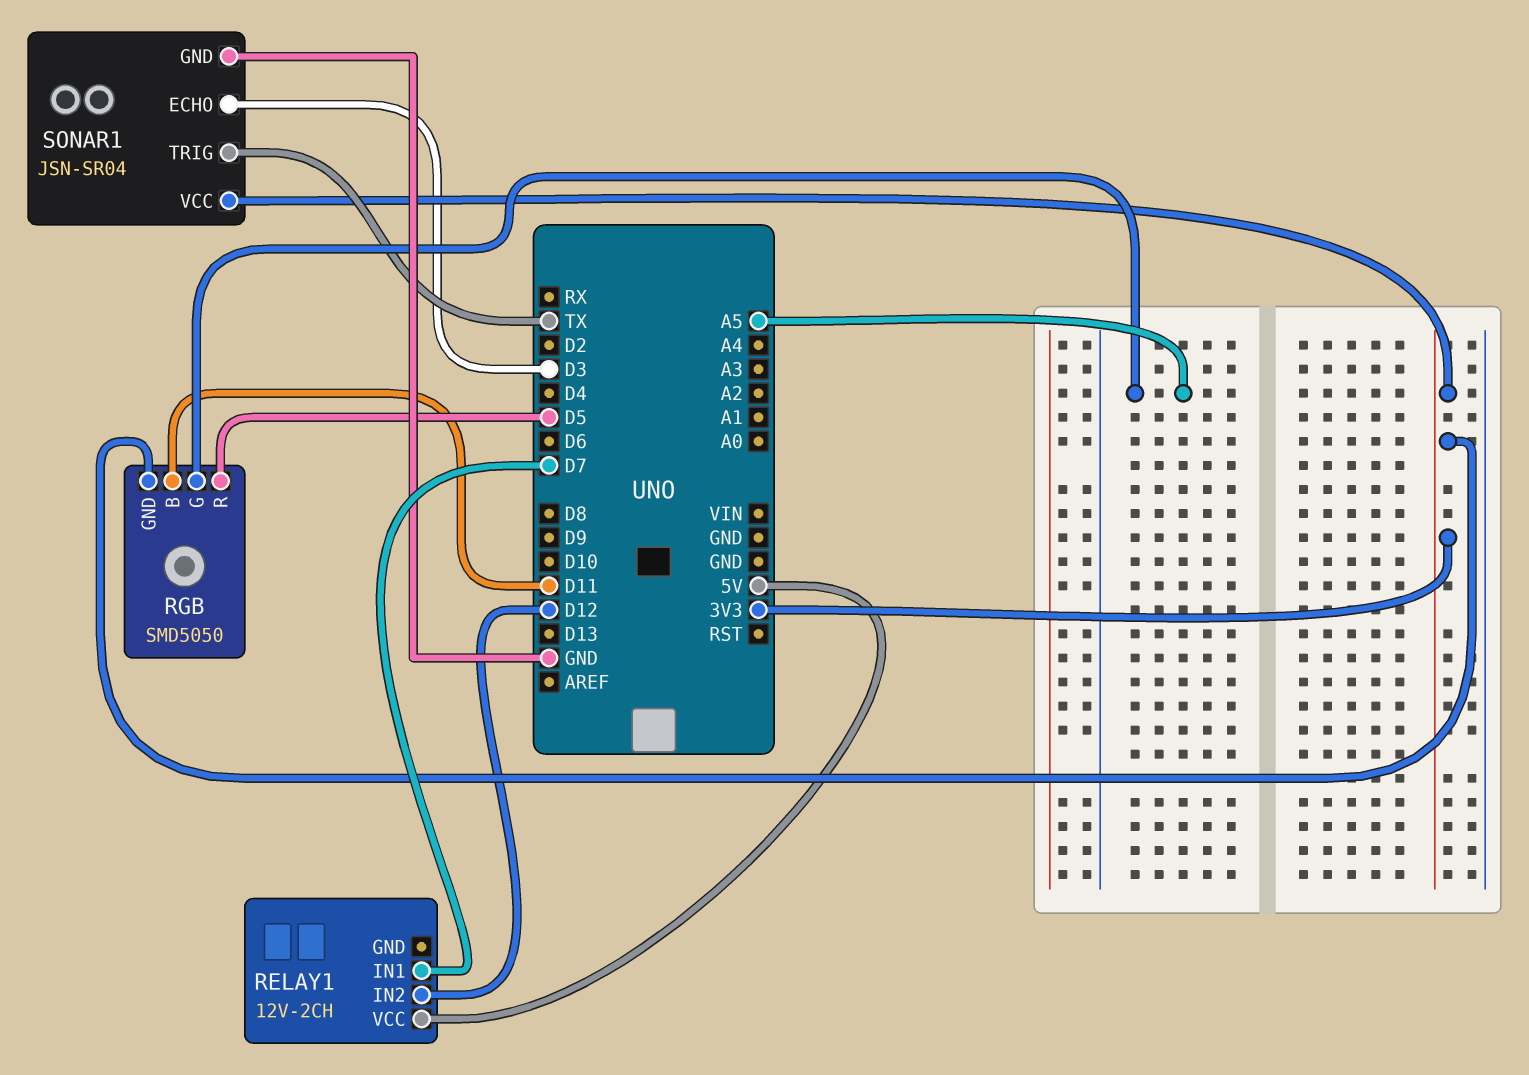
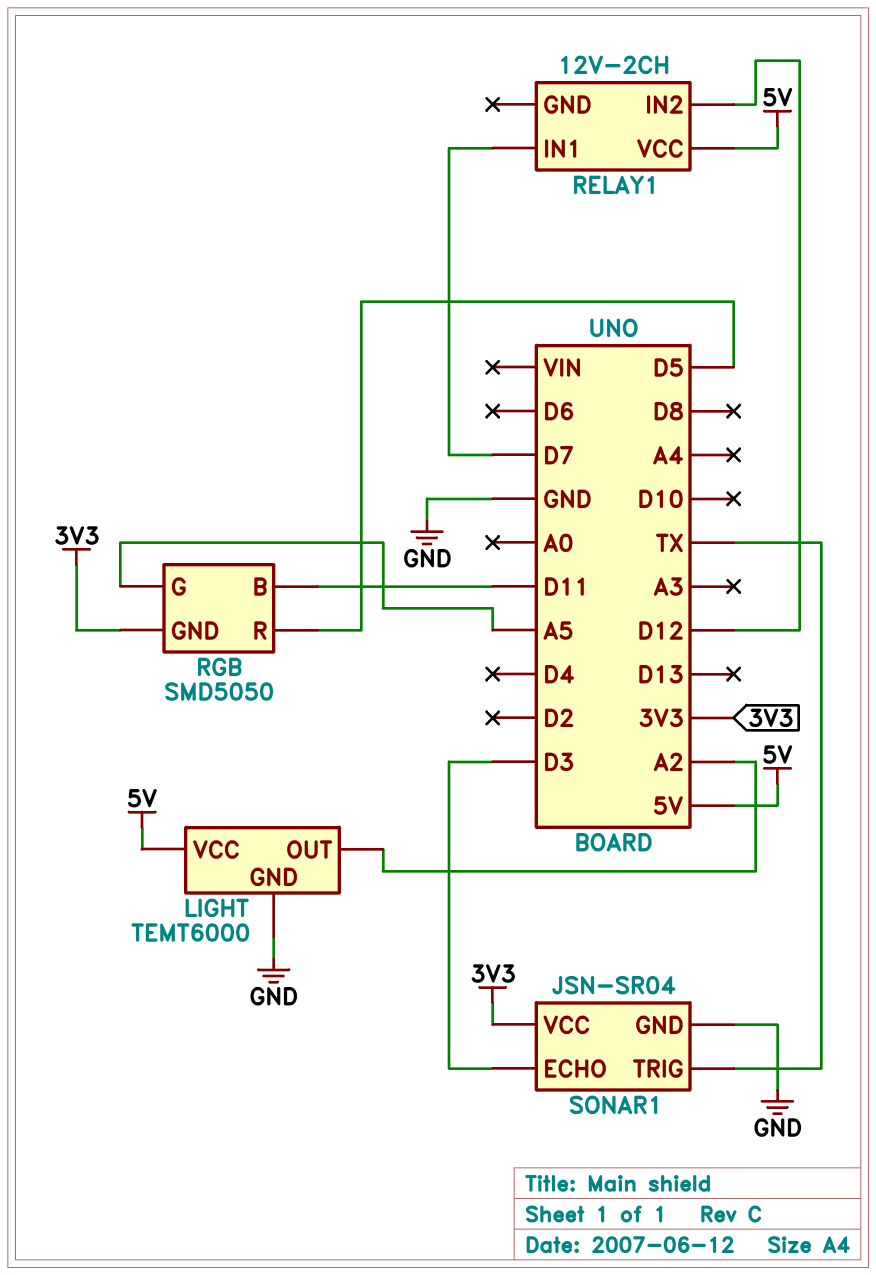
LIGHT: none -> TEMT6000
LIGHT pin GND: none -> GND
LIGHT pin OUT: none -> A2
LIGHT pin VCC: none -> 5V

